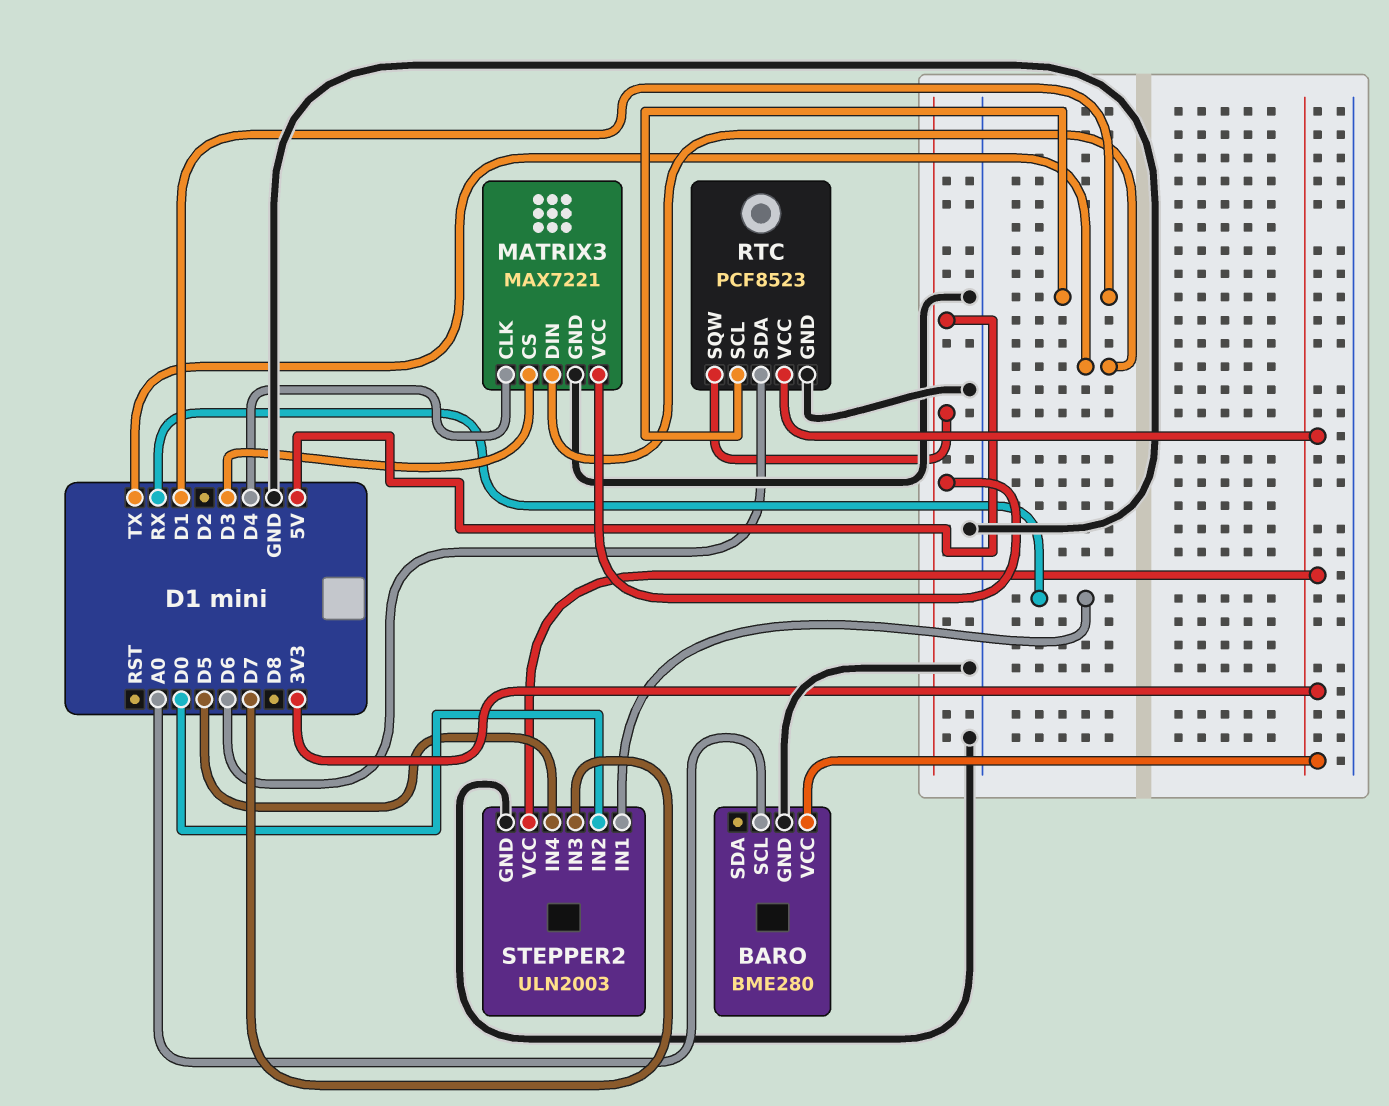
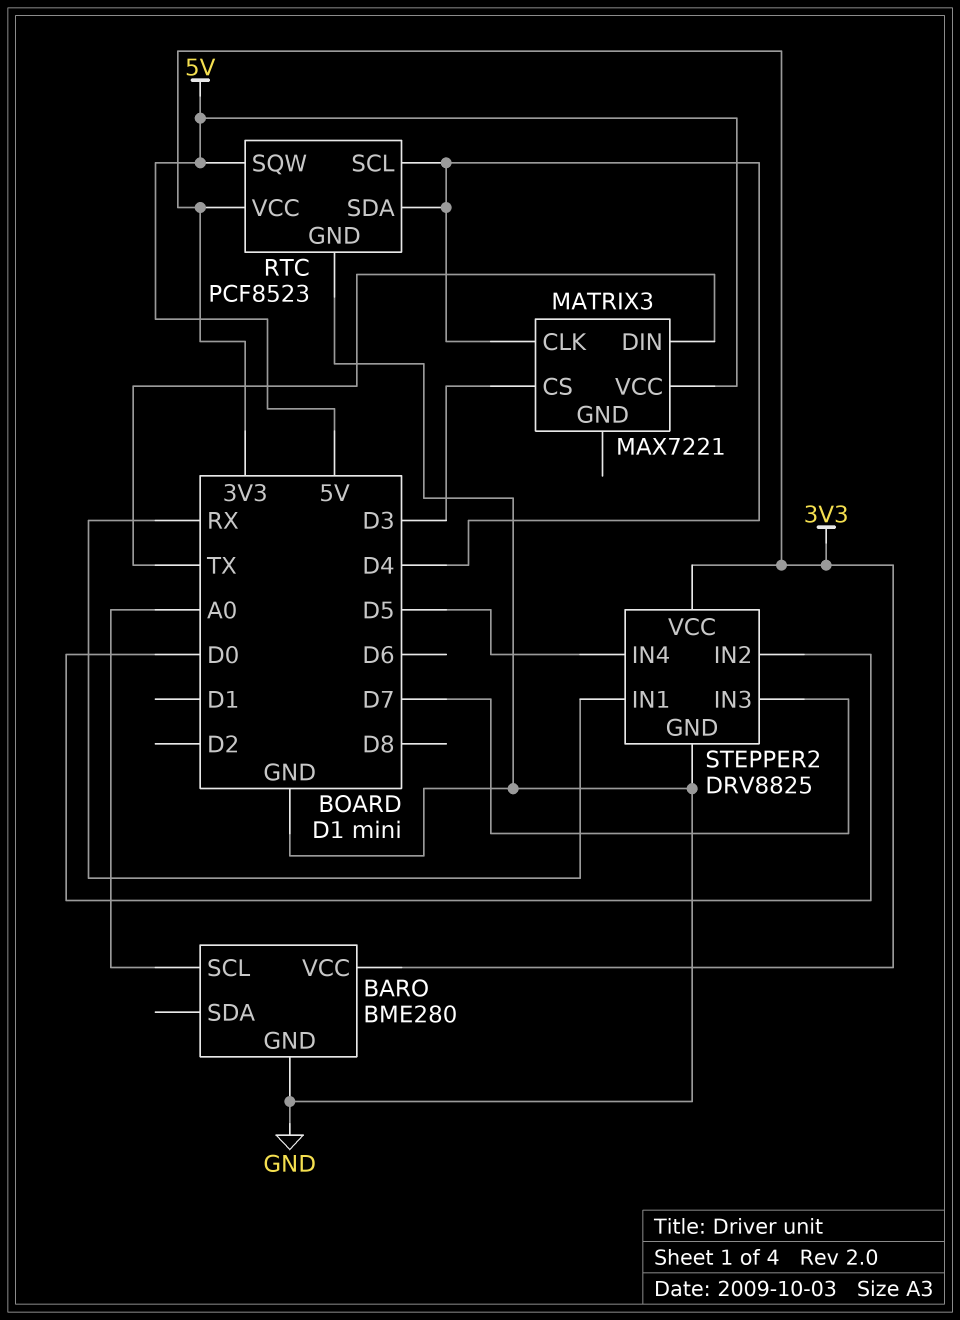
MATRIX3 pin GND: GND -> none
RTC pin SCL: D1 -> D4
RTC pin SDA: D6 -> D4
STEPPER2: ULN2003 -> DRV8825

